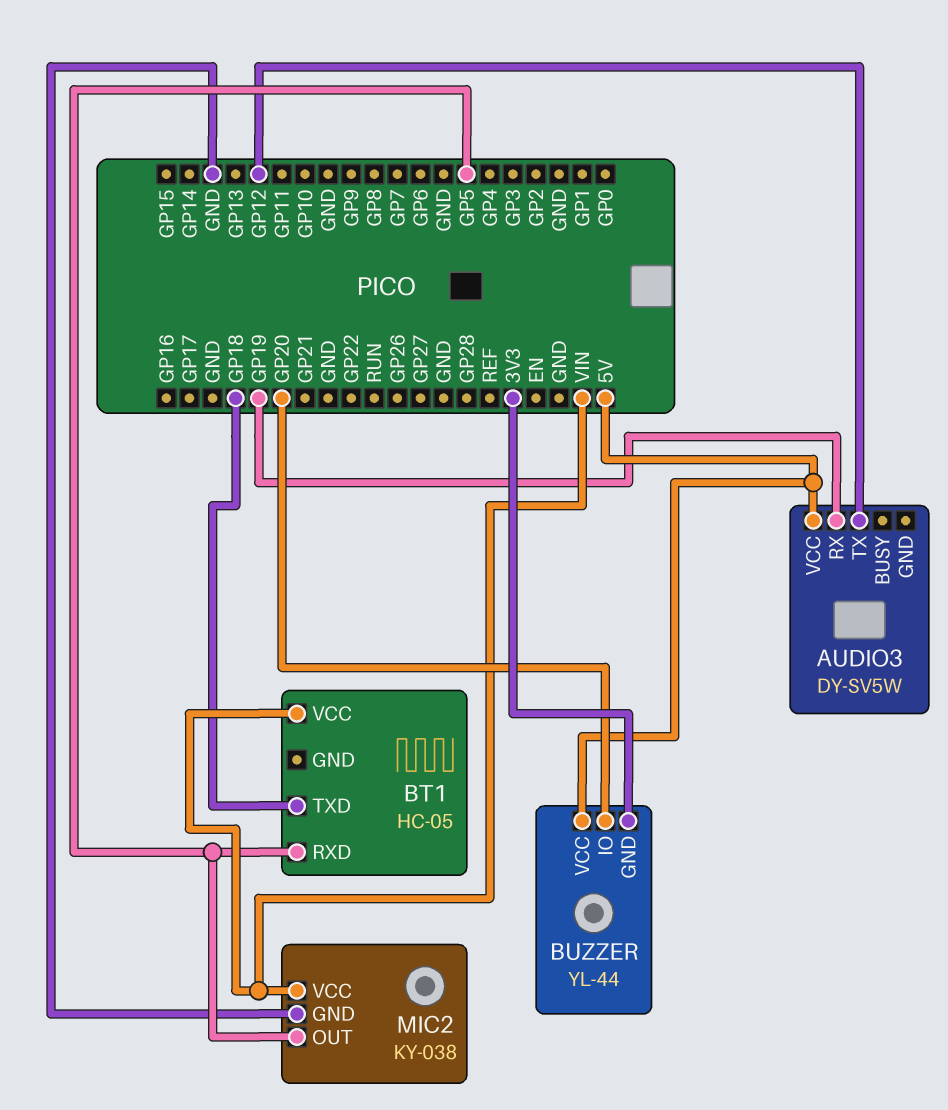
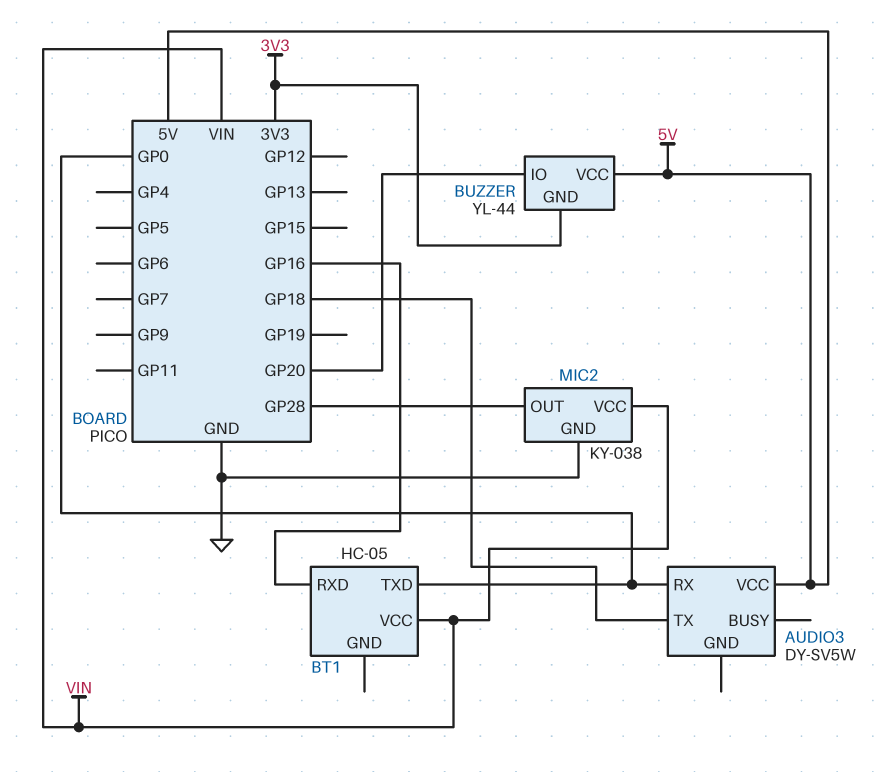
AUDIO3 pin RX: GP19 -> GP0
AUDIO3 pin TX: GP12 -> GP18
BT1 pin RXD: GP5 -> GP16
BT1 pin TXD: GP18 -> GP0
MIC2 pin OUT: GP5 -> GP28

